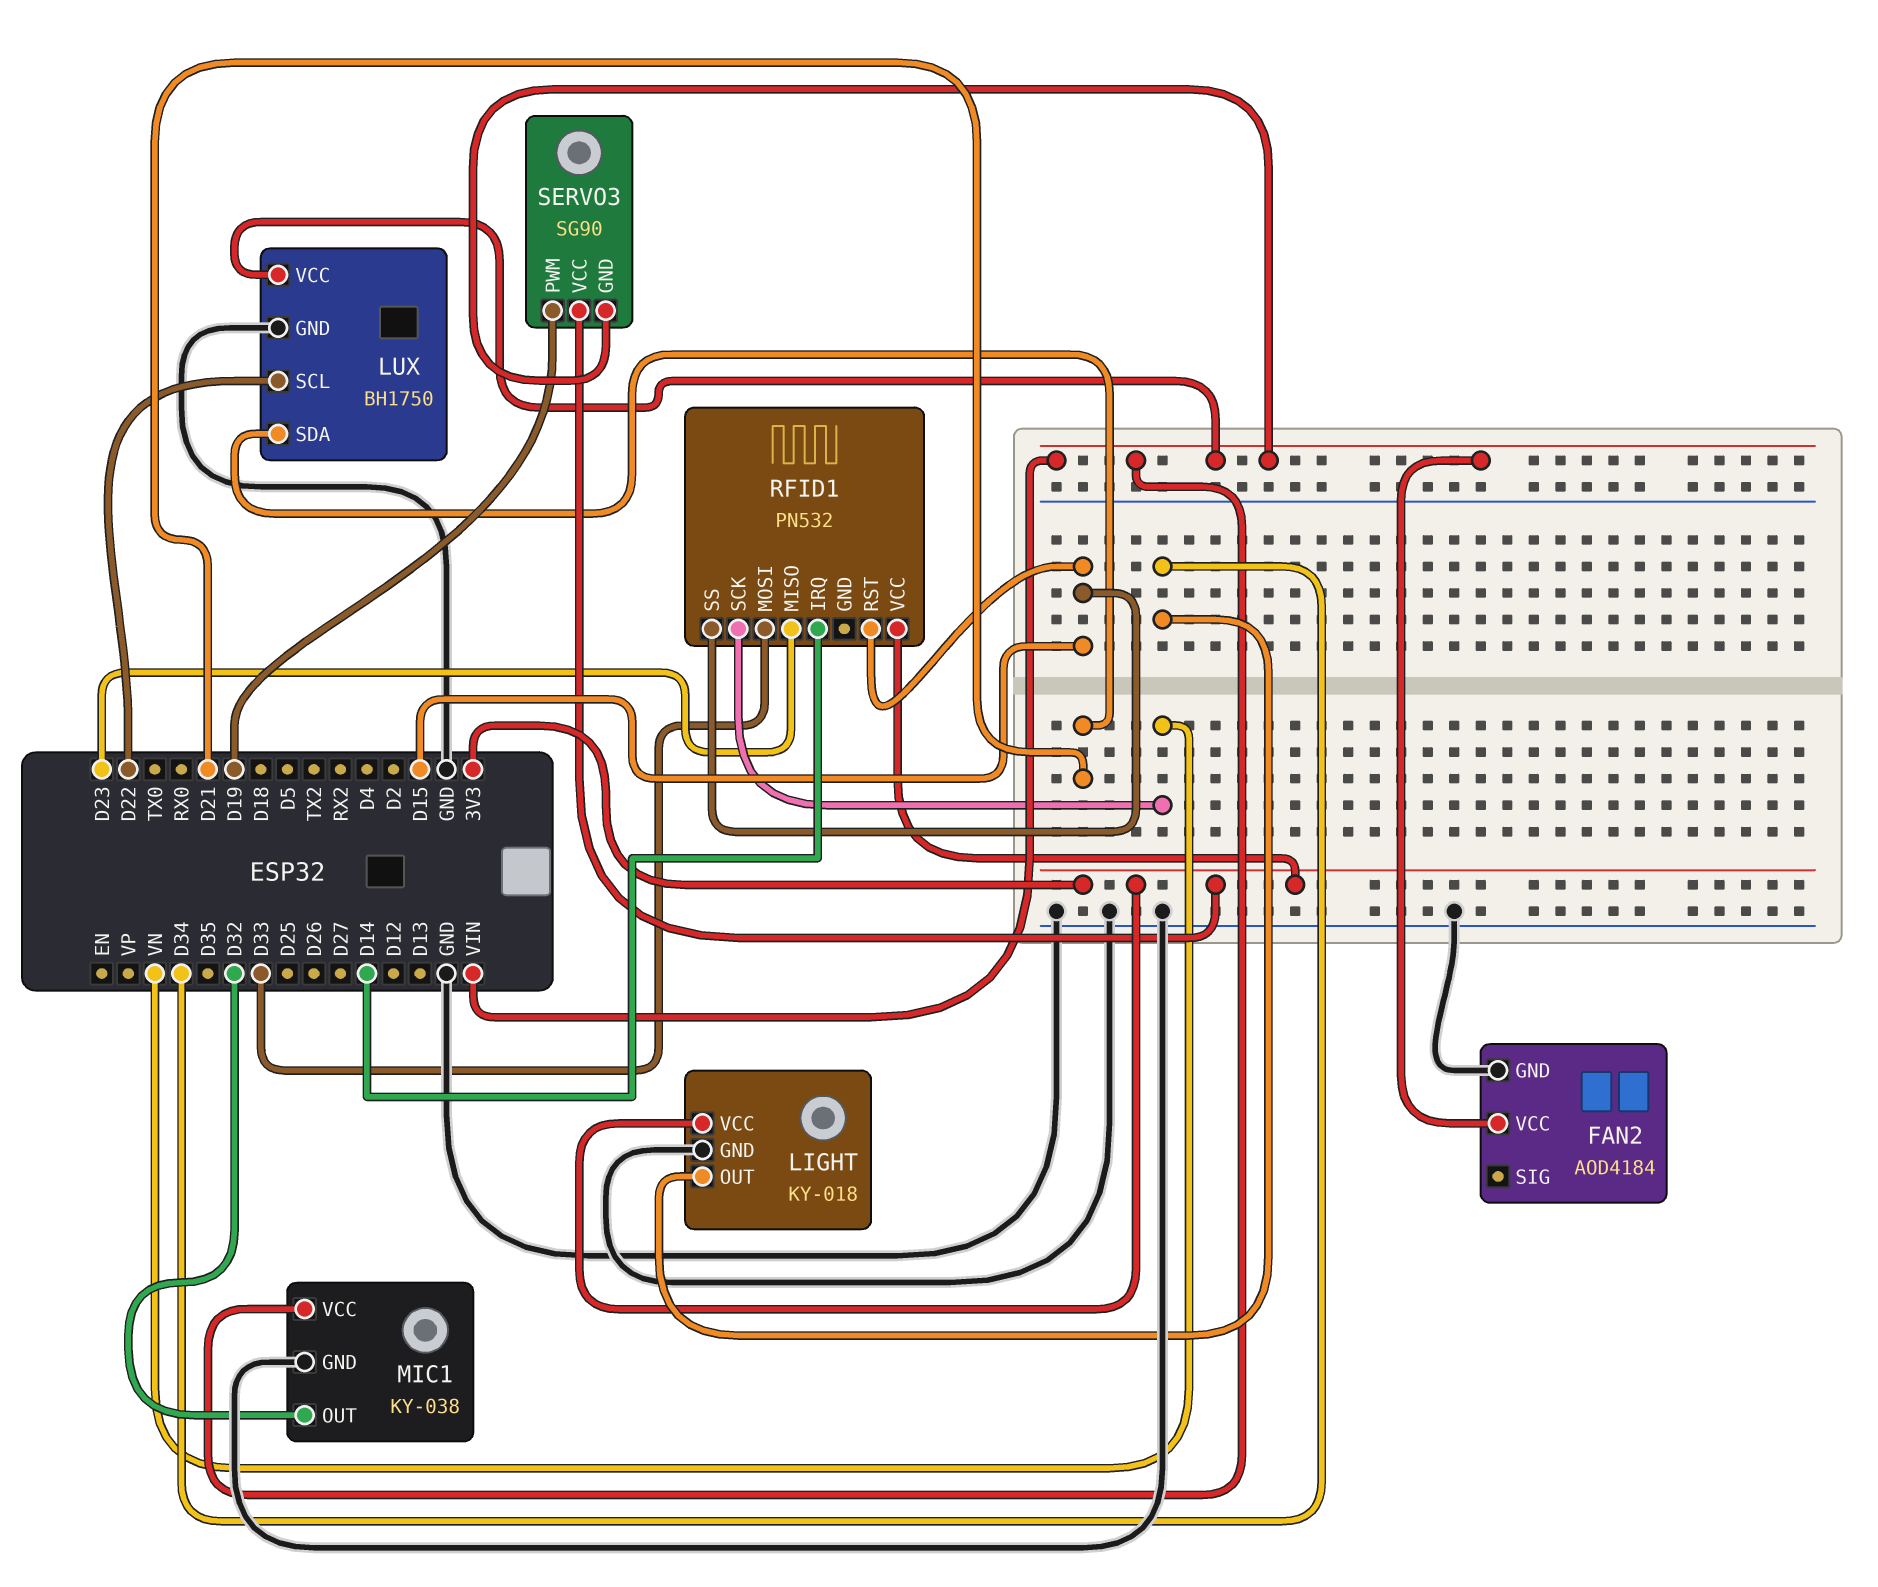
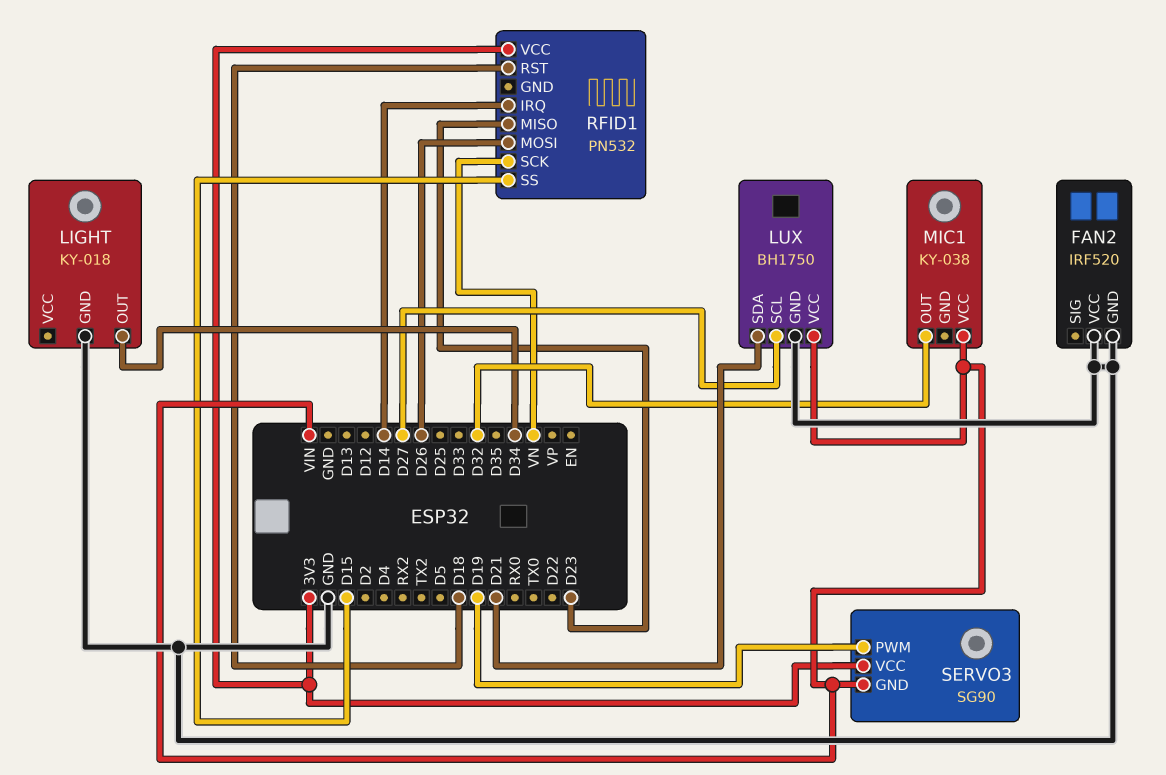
FAN2: AOD4184 -> IRF520
FAN2 pin VCC: VIN -> GND
LIGHT pin VCC: 3V3 -> none
LUX pin SCL: D22 -> D27
MIC1 pin GND: GND -> none
RFID1 pin MOSI: D33 -> D26
RFID1 pin RST: D15 -> D18

